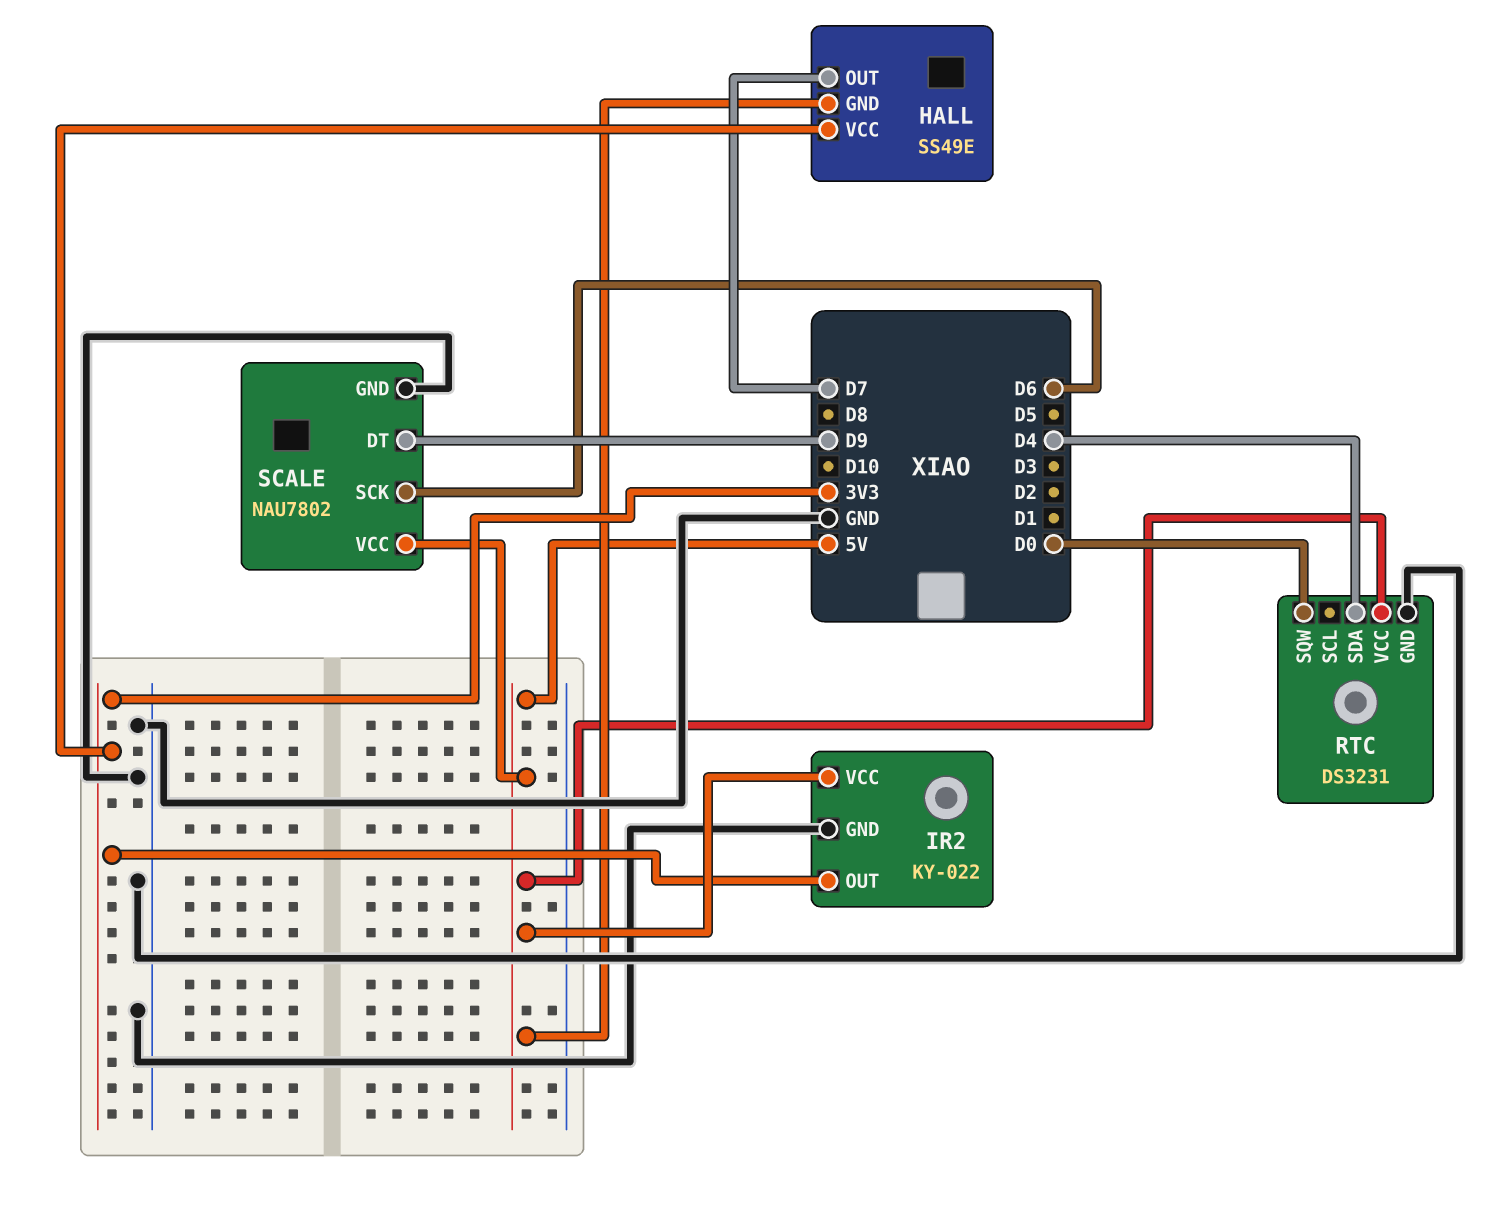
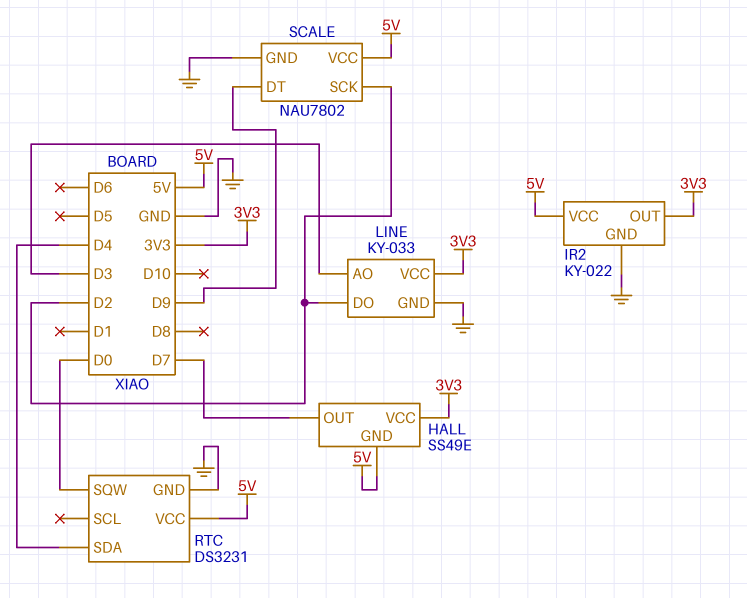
LINE: none -> KY-033
LINE pin AO: none -> D3
LINE pin DO: none -> D2
LINE pin GND: none -> GND
LINE pin VCC: none -> 3V3
SCALE pin SCK: D6 -> D2

